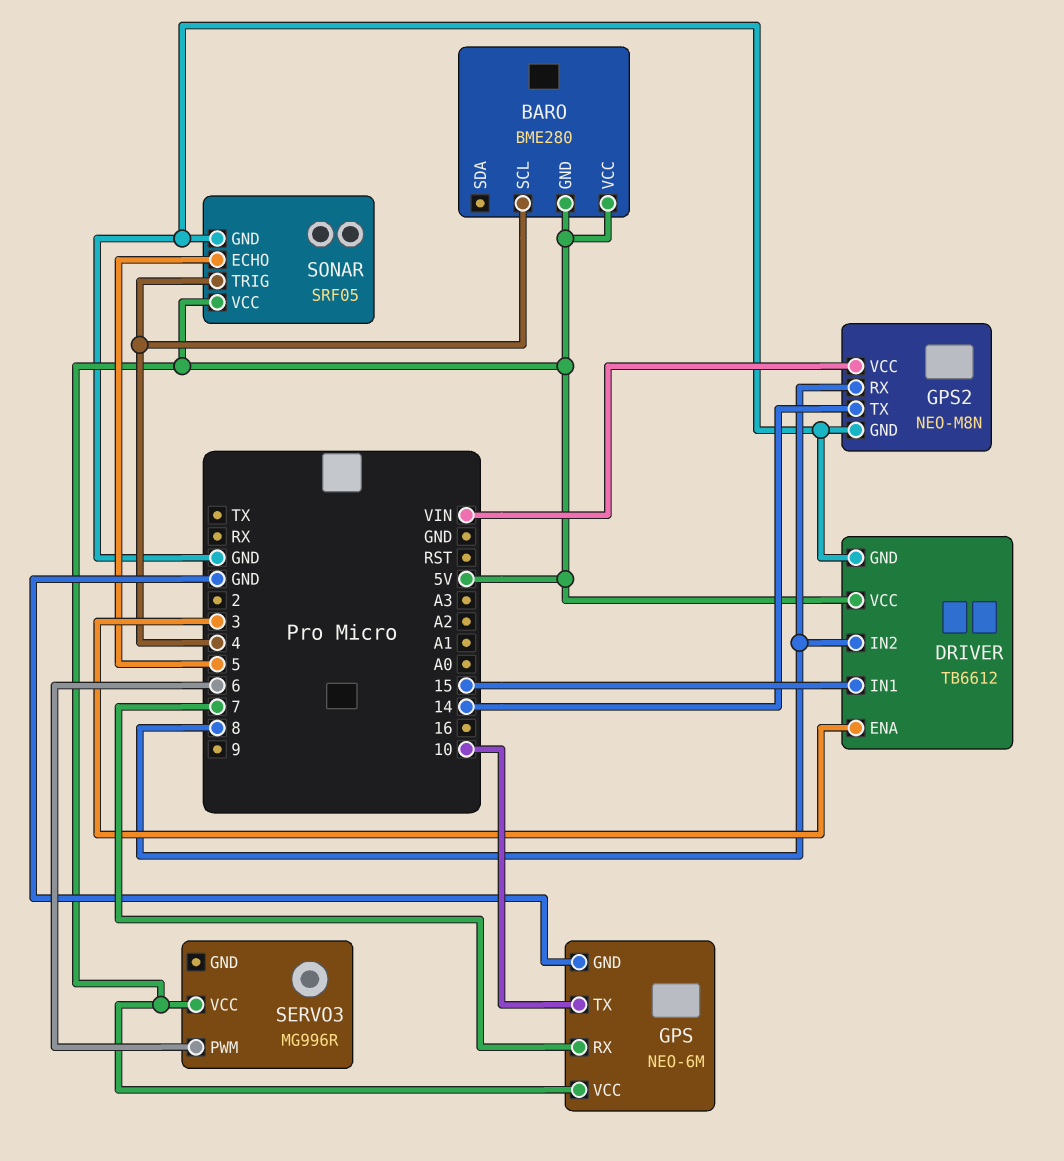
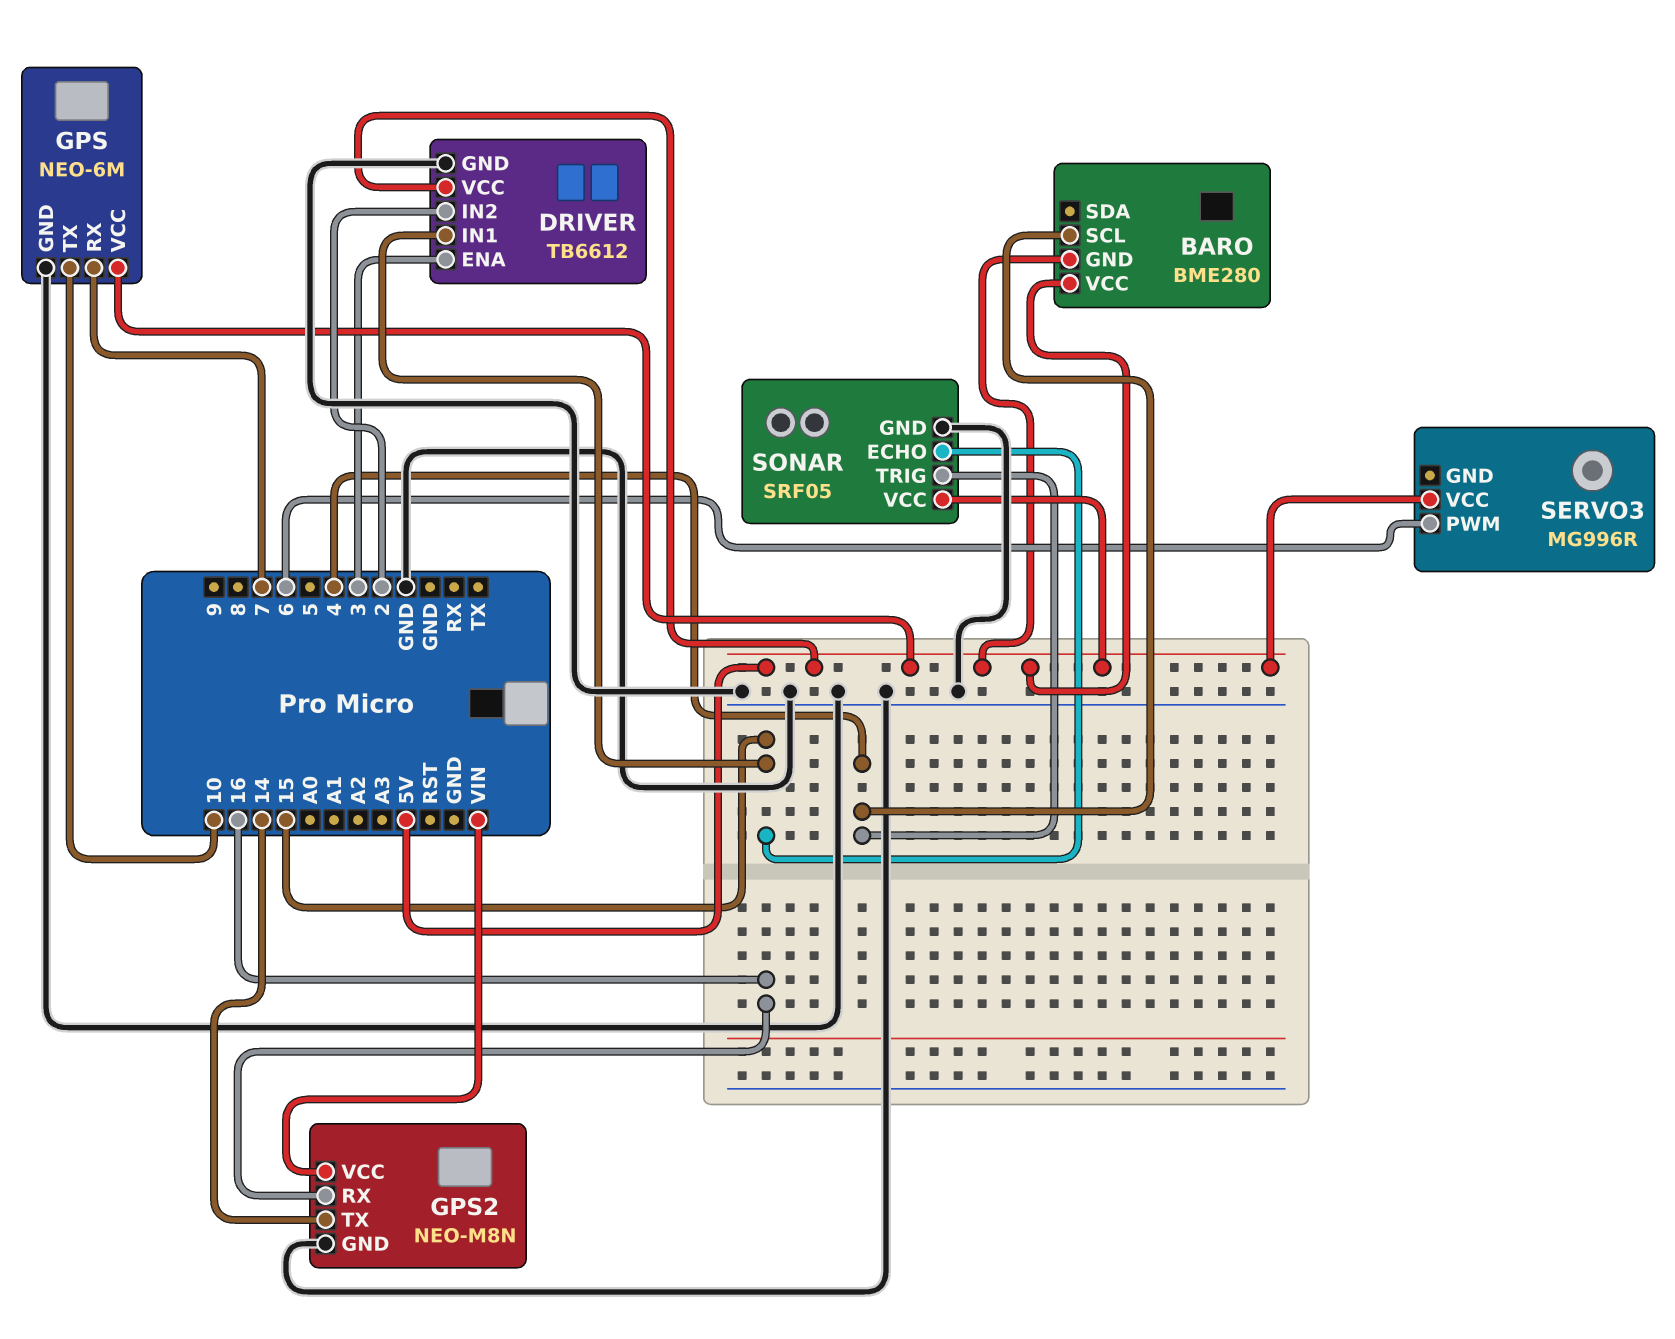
DRIVER pin IN2: 8 -> 2
GPS2 pin RX: 8 -> 16
SONAR pin ECHO: 5 -> 15

